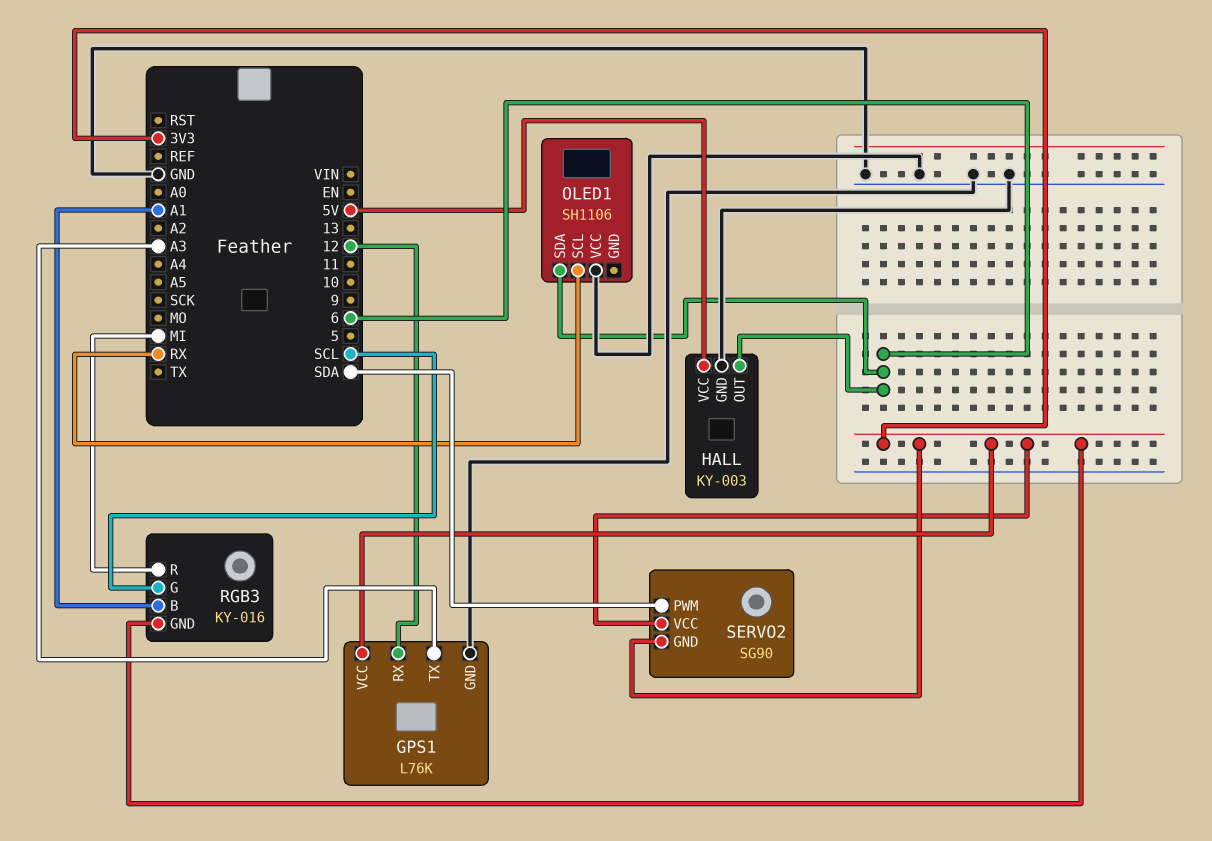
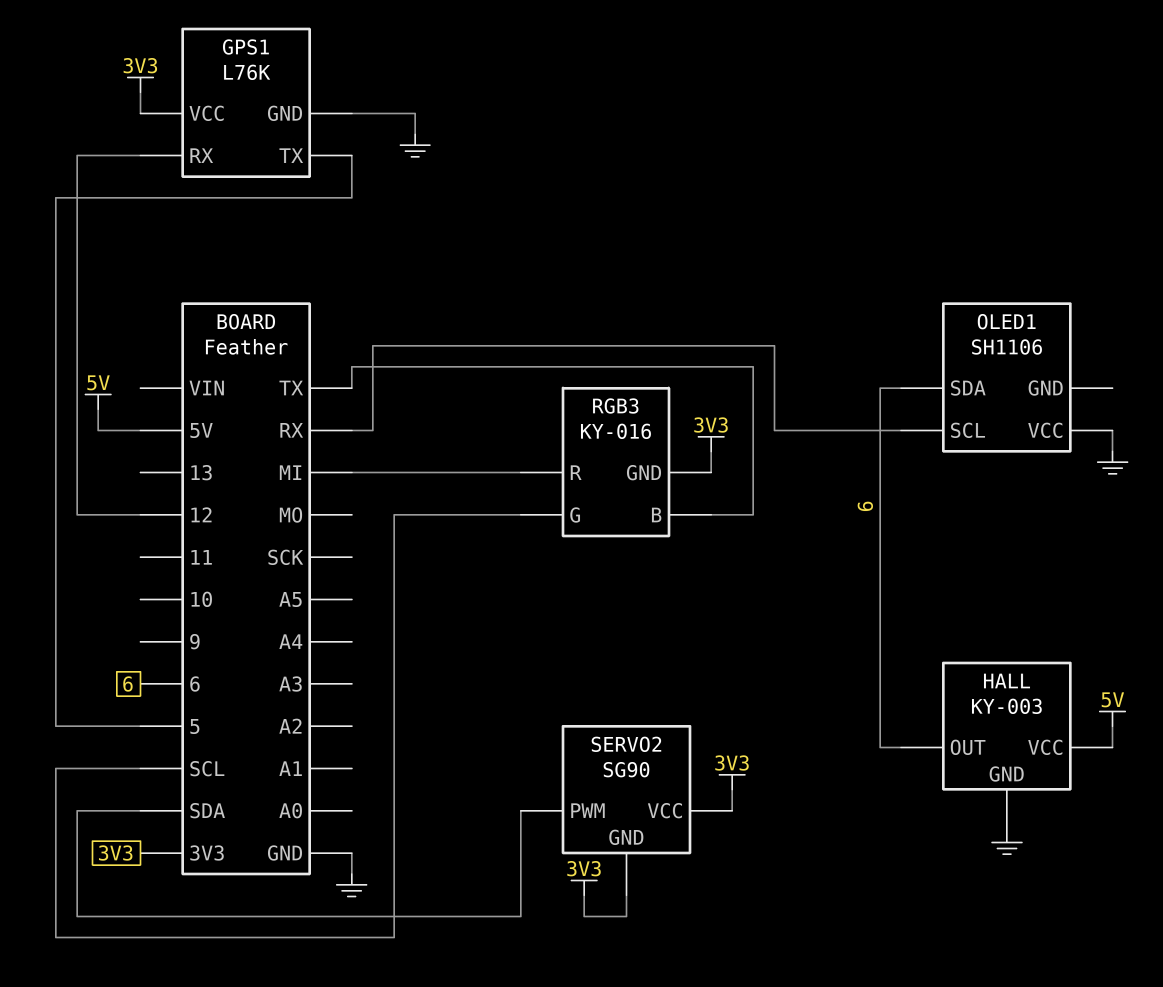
GPS1 pin TX: A3 -> 5
RGB3 pin B: A1 -> TX

